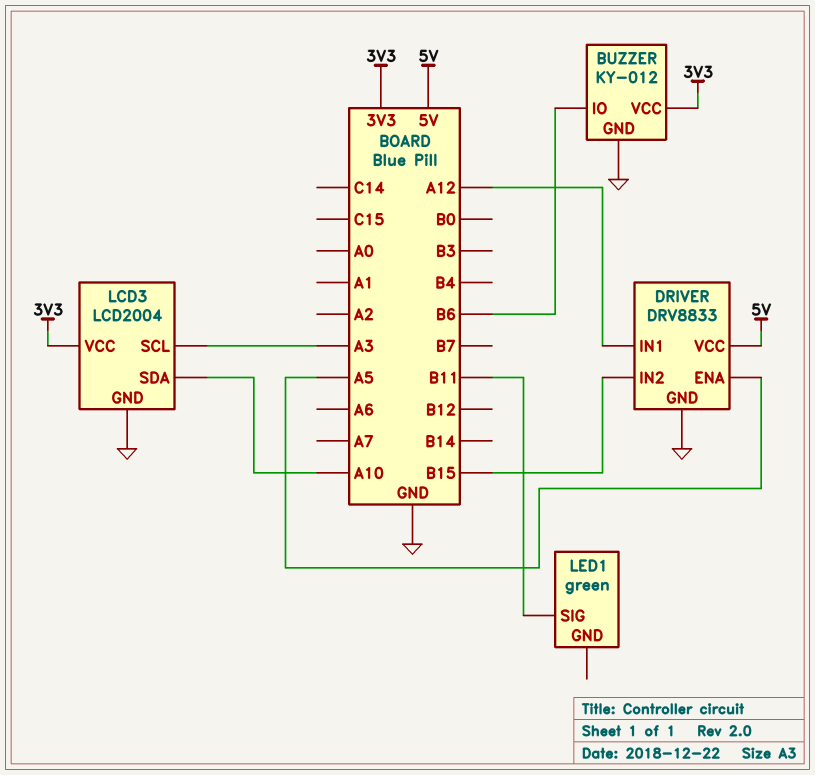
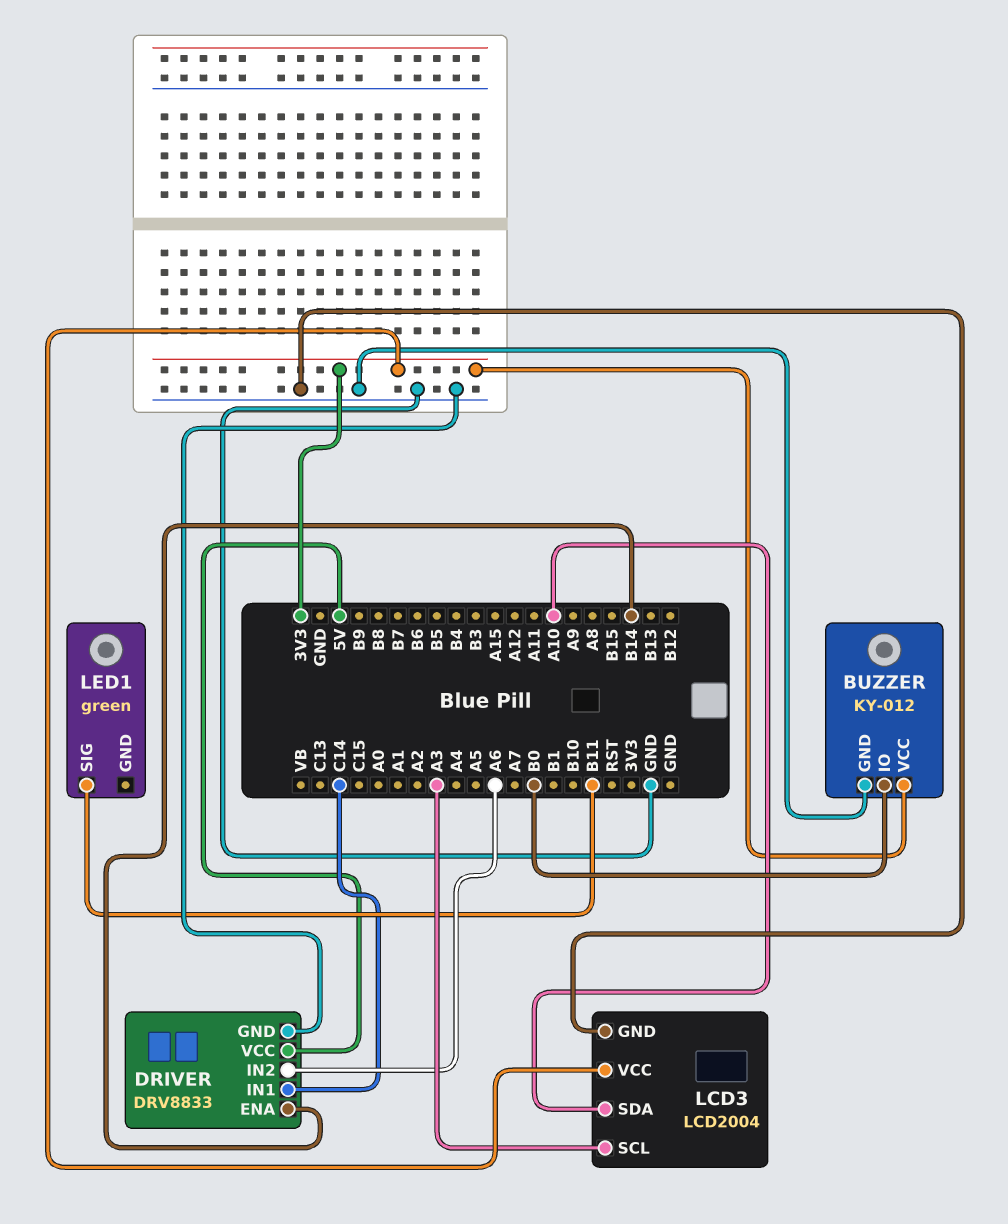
BUZZER pin IO: B6 -> B0
DRIVER pin ENA: A5 -> B14
DRIVER pin IN1: A12 -> C14
DRIVER pin IN2: B15 -> A6

